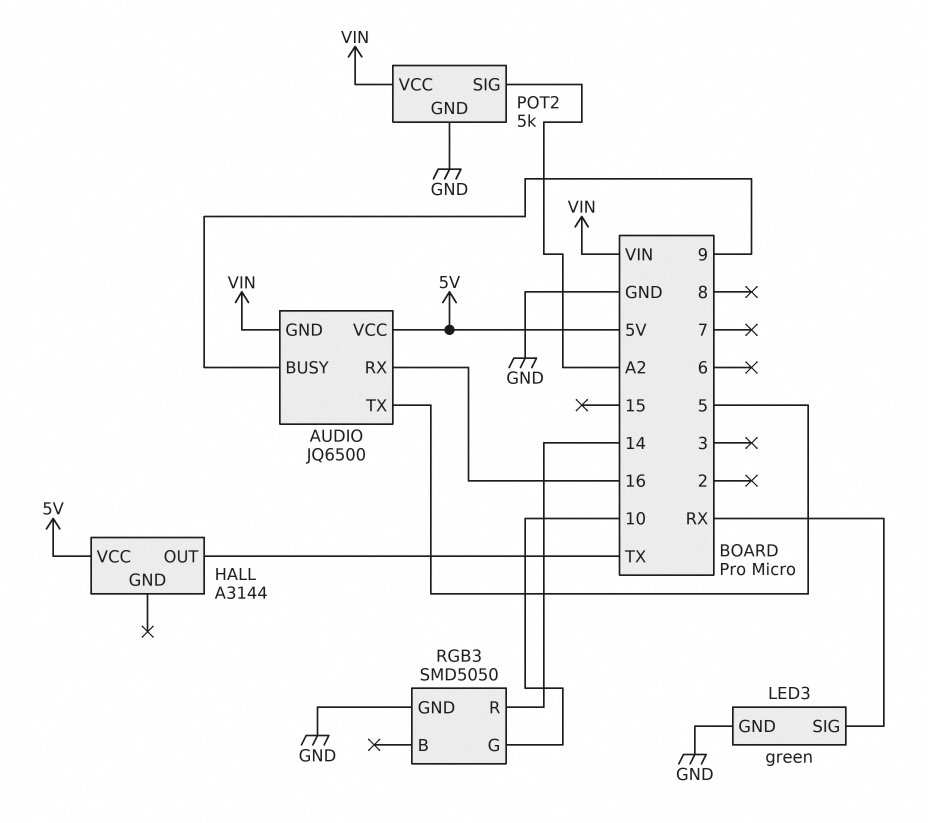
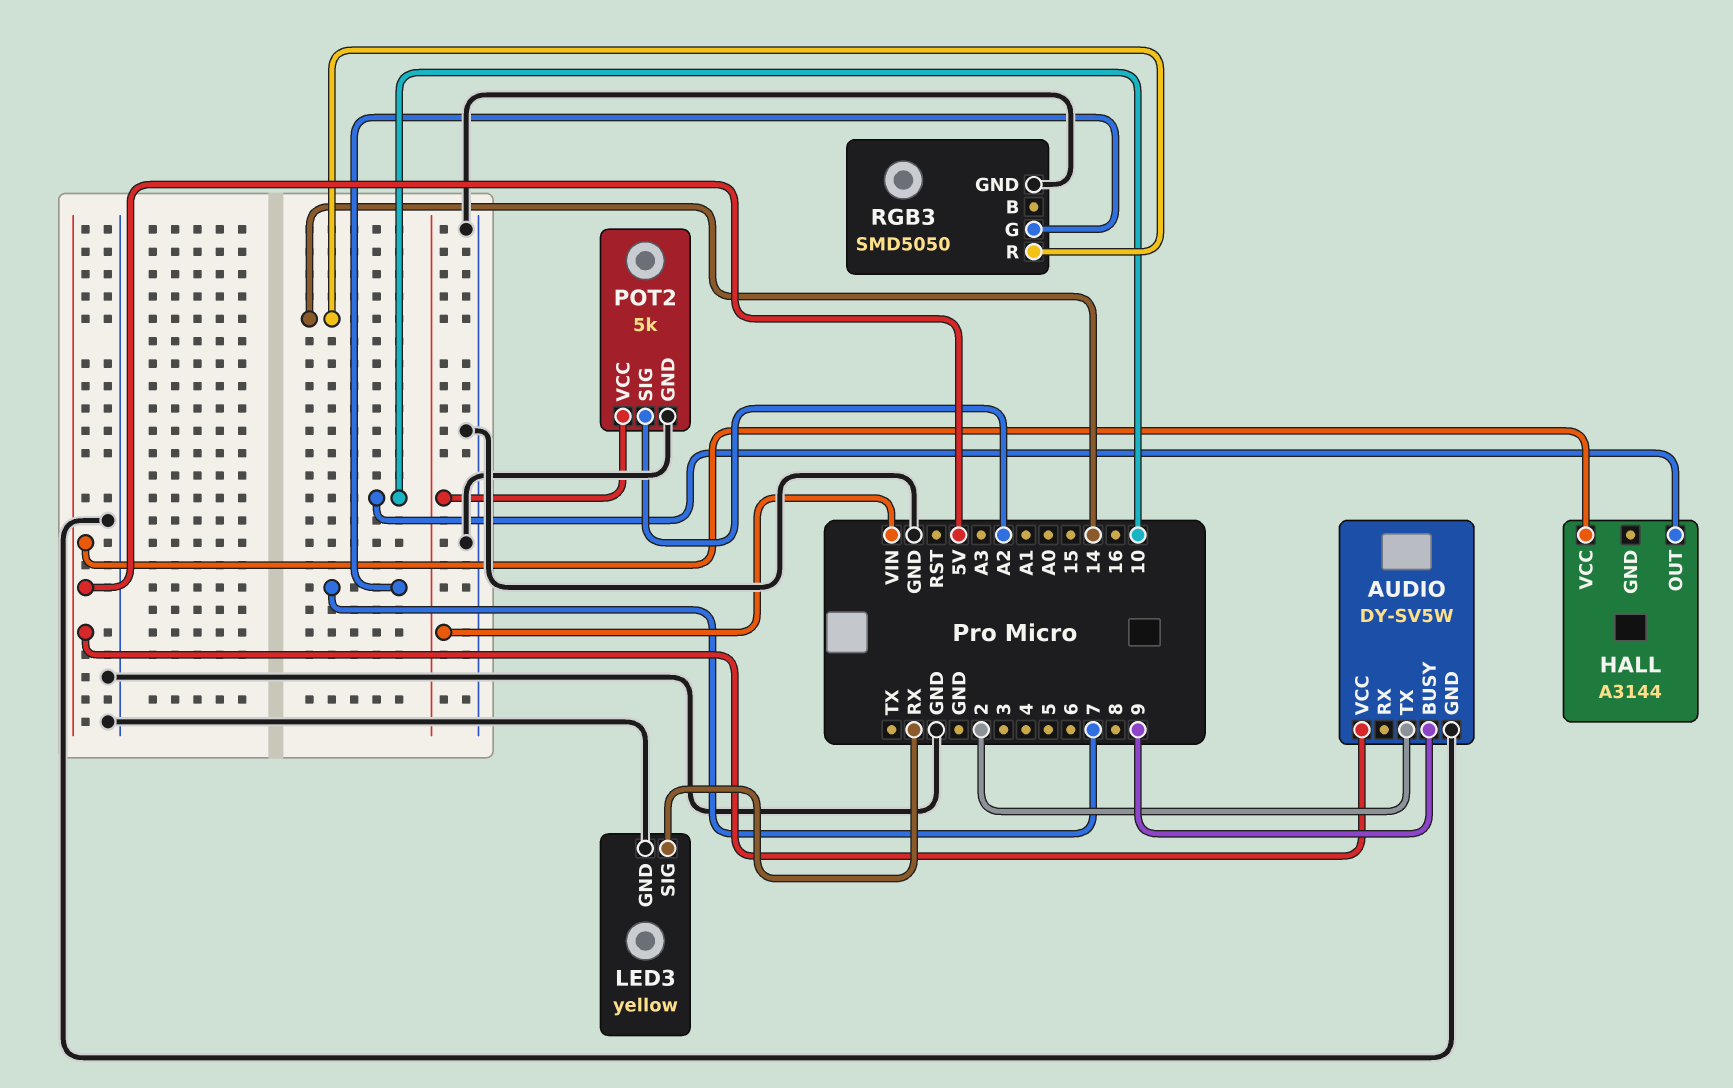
AUDIO: JQ6500 -> DY-SV5W
AUDIO pin GND: VIN -> GND
AUDIO pin RX: 16 -> none
AUDIO pin TX: 5 -> 2
HALL pin OUT: TX -> 10
LED3: green -> yellow
RGB3 pin G: 10 -> 7

